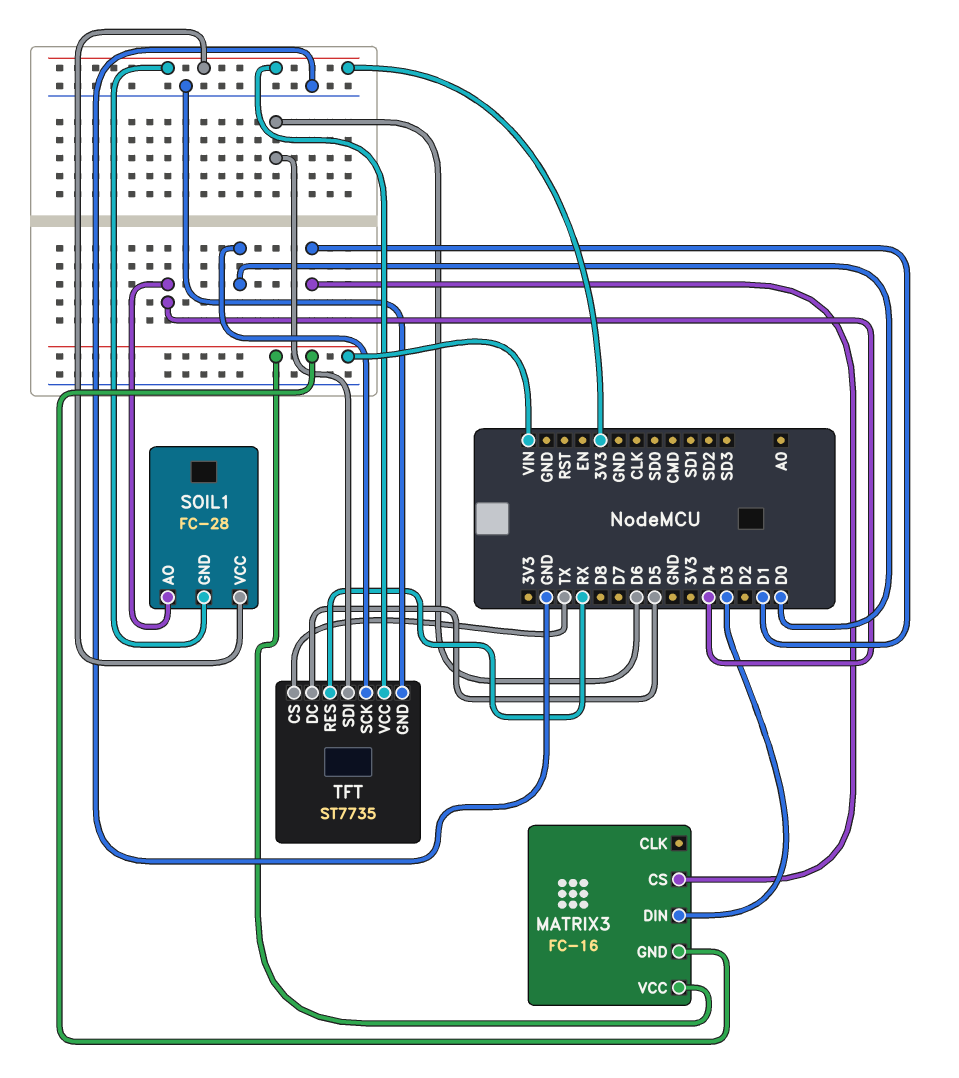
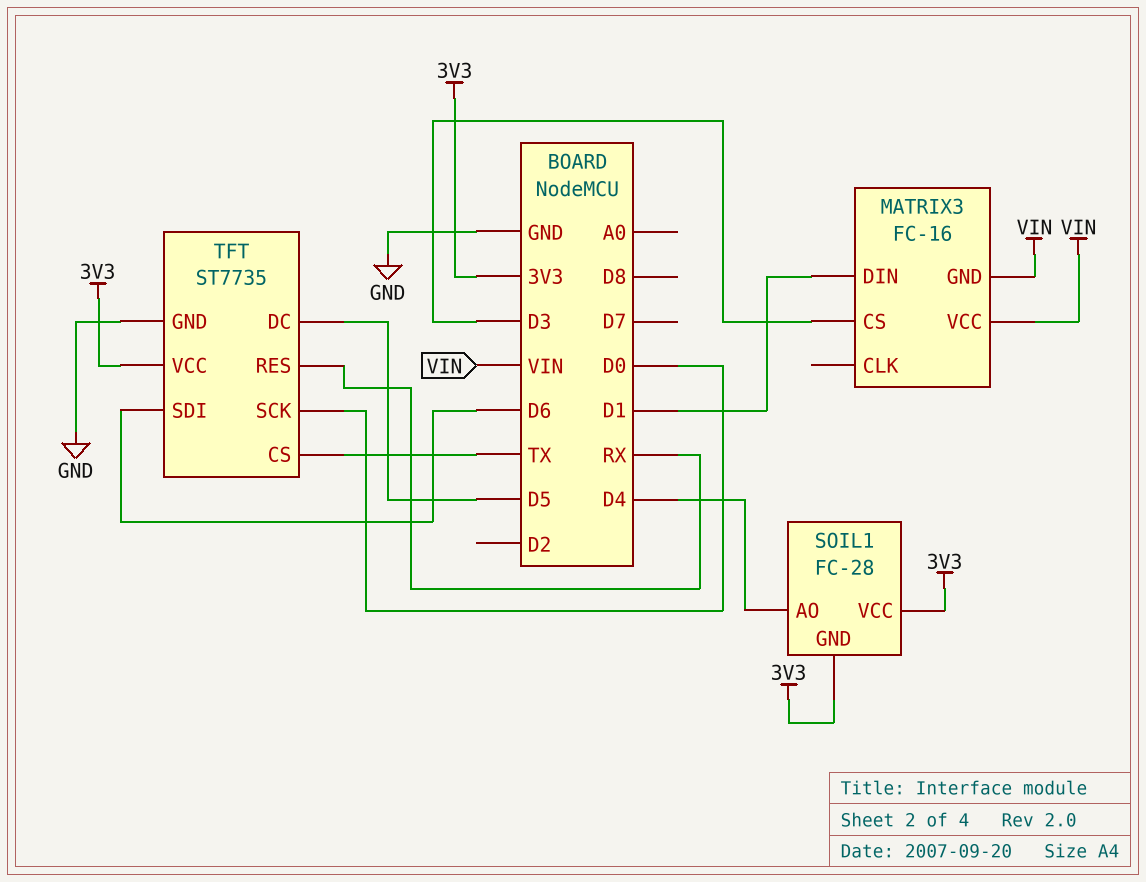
MATRIX3 pin CS: D1 -> D3
MATRIX3 pin DIN: D3 -> D1

